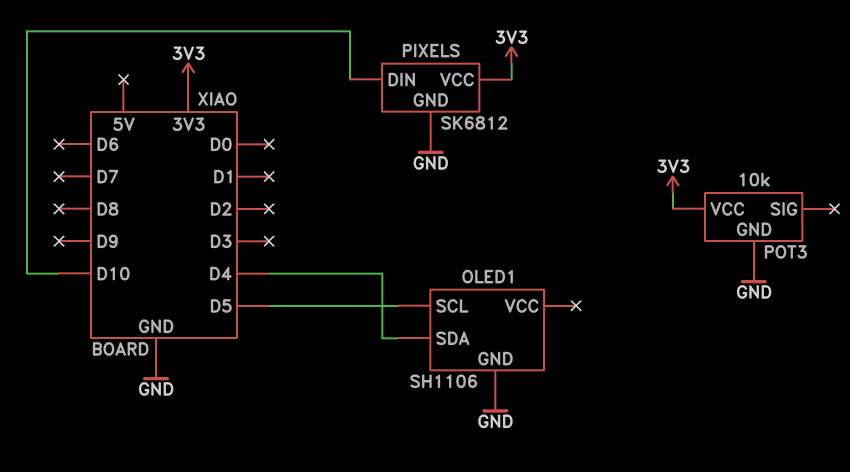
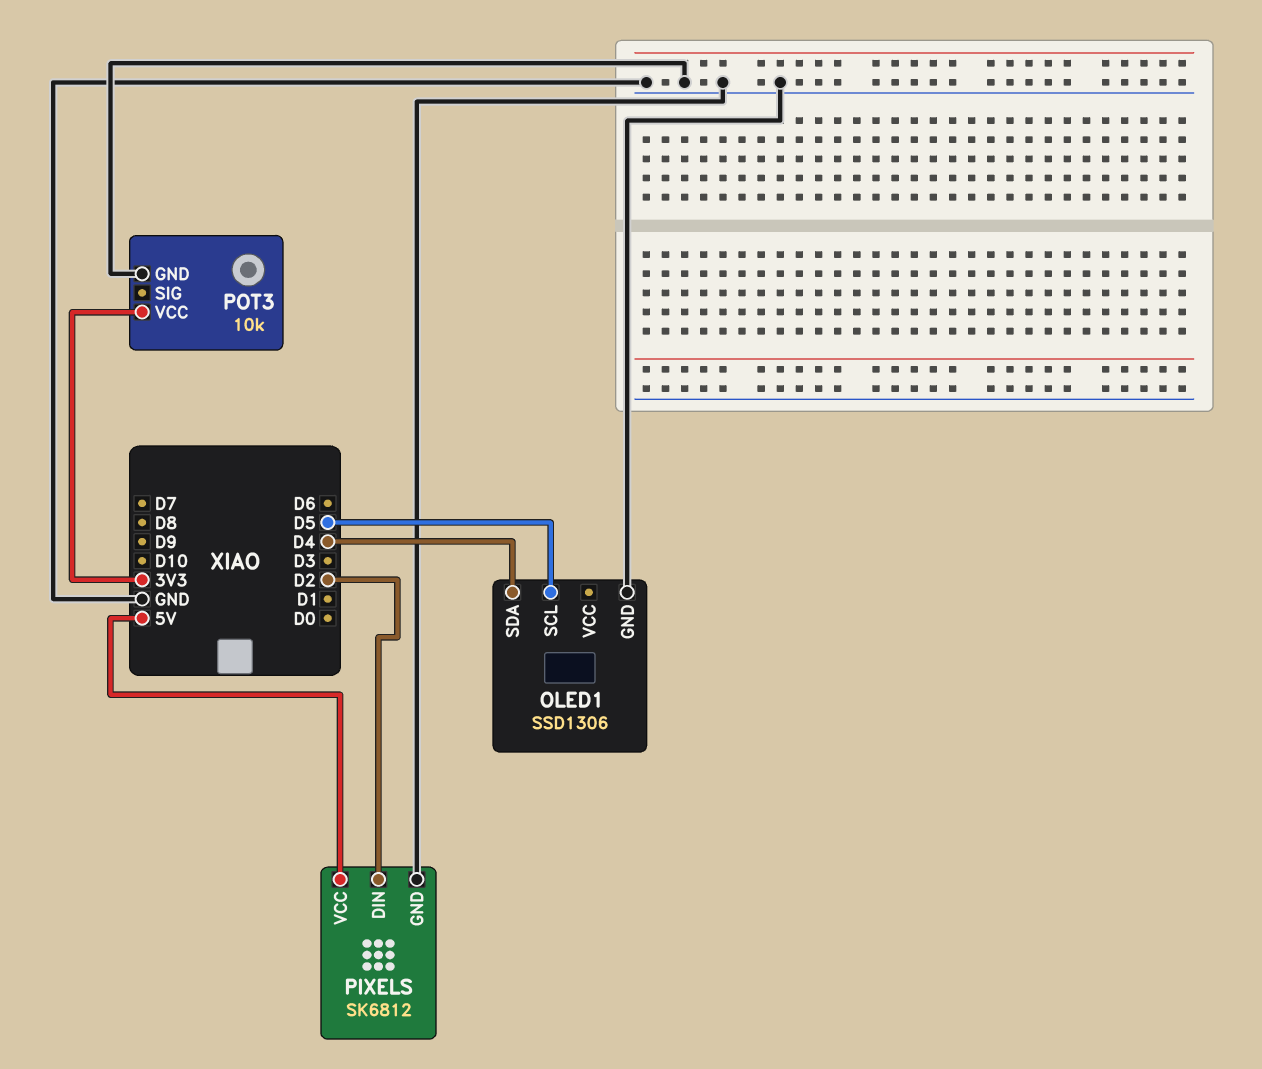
OLED1: SH1106 -> SSD1306
PIXELS pin DIN: D10 -> D2
PIXELS pin VCC: 3V3 -> 5V

